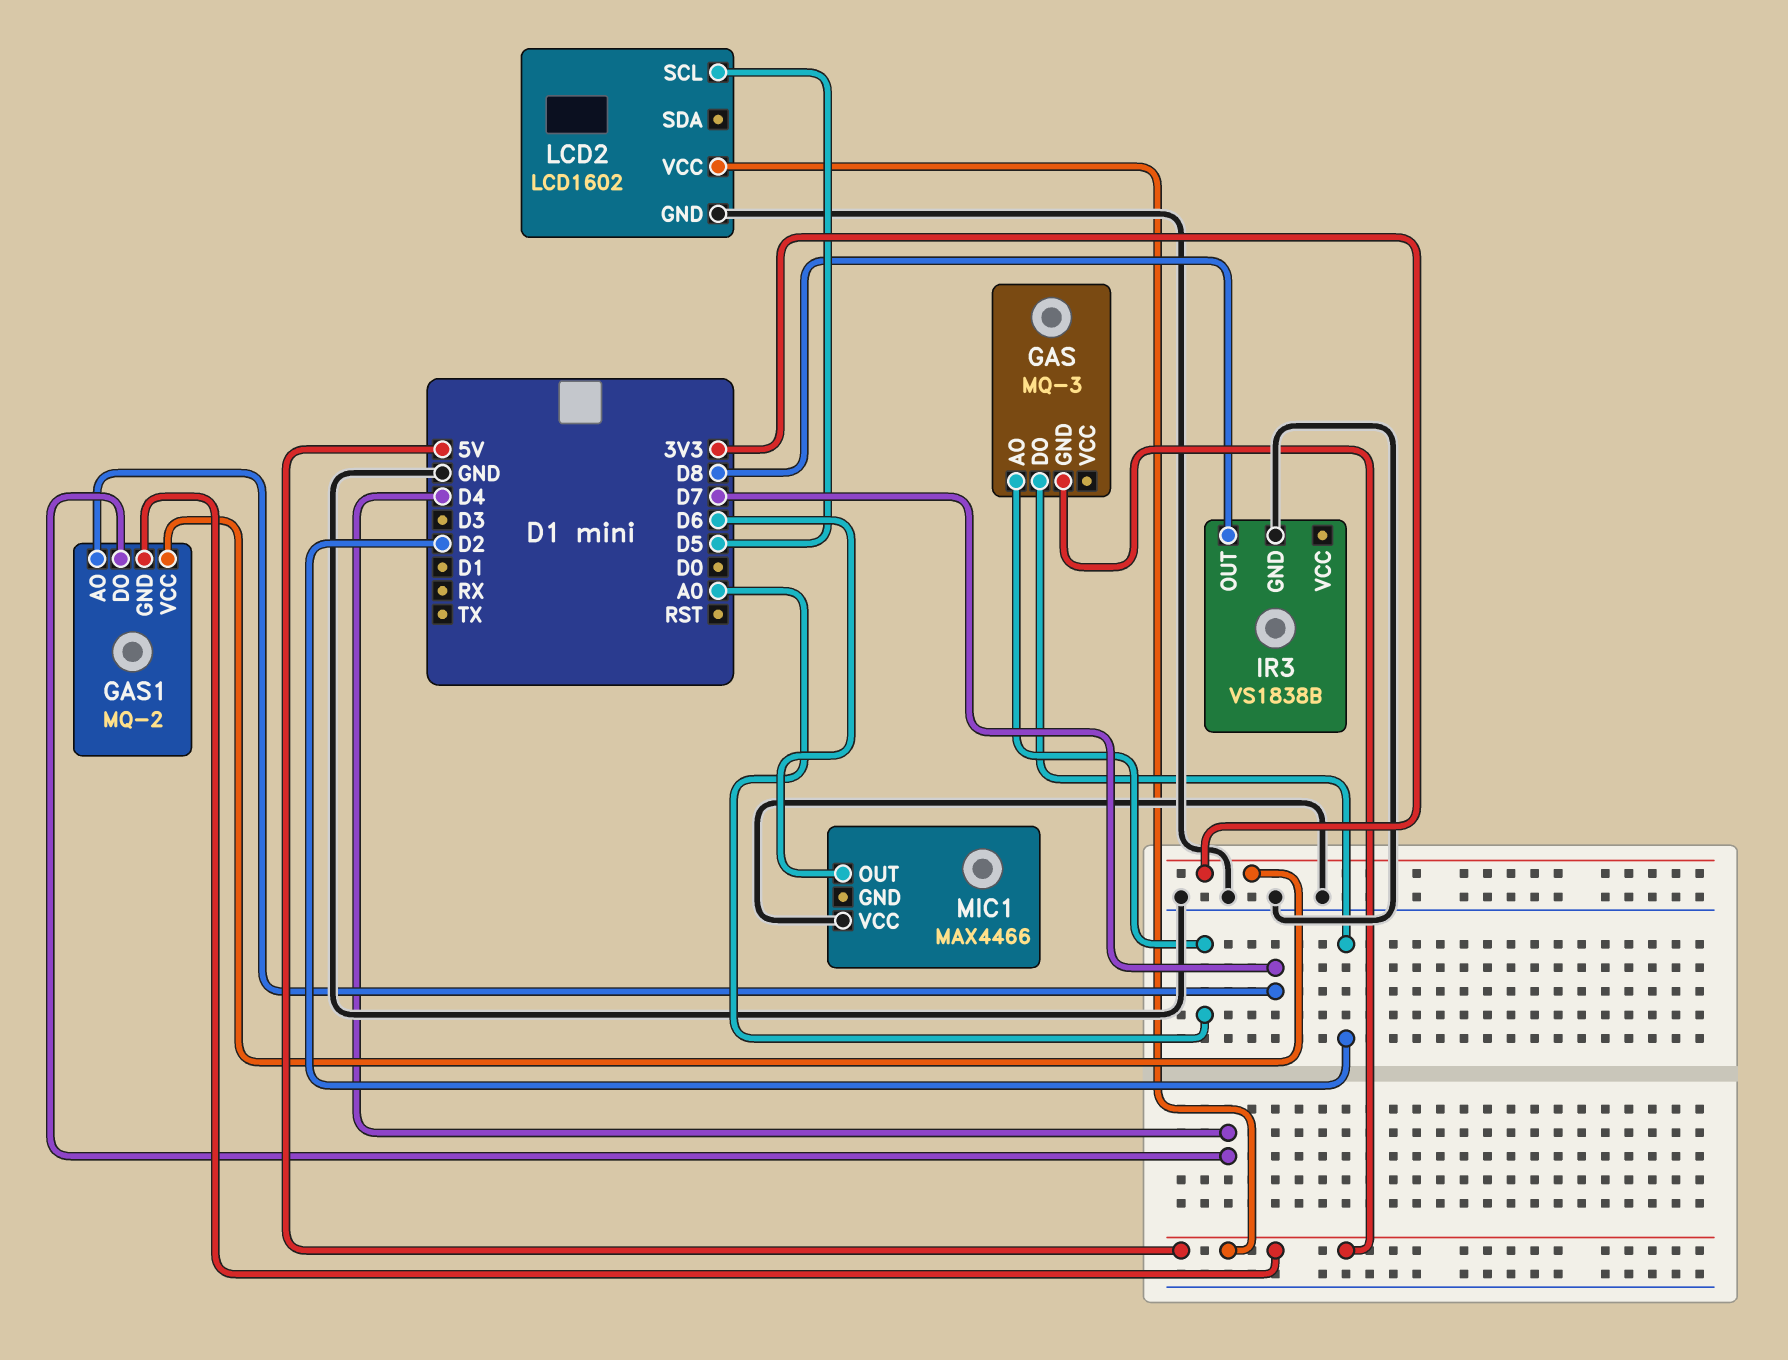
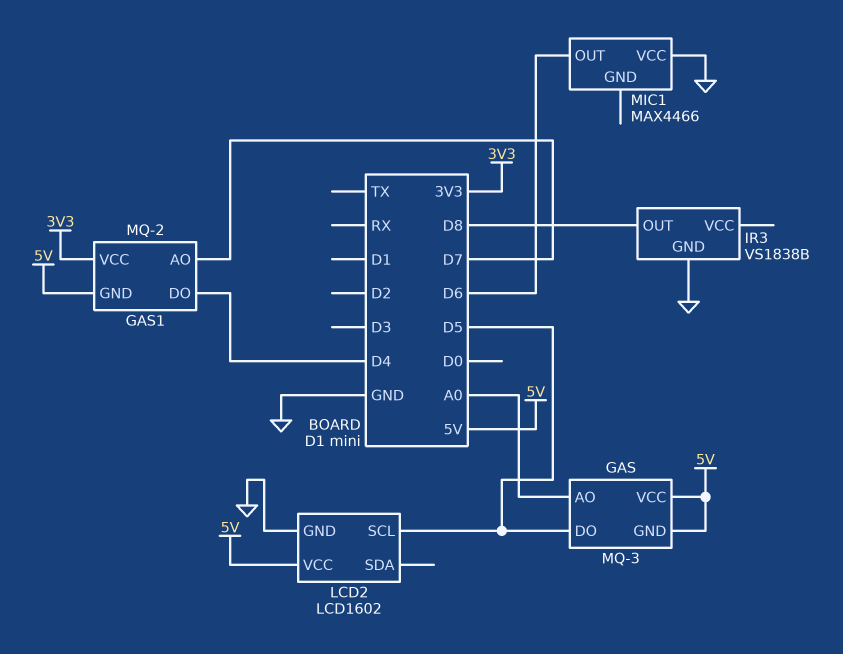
GAS pin DO: D2 -> D5
GAS pin VCC: none -> 5V

